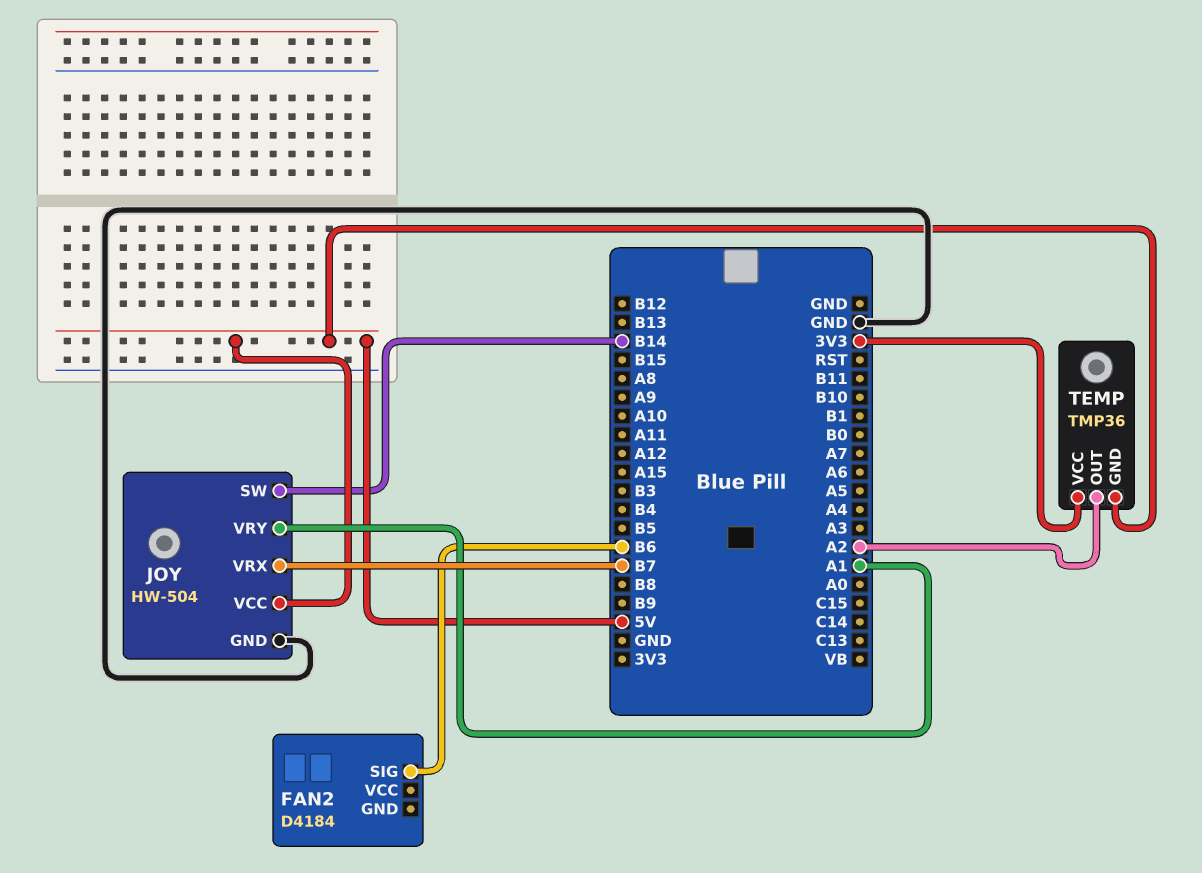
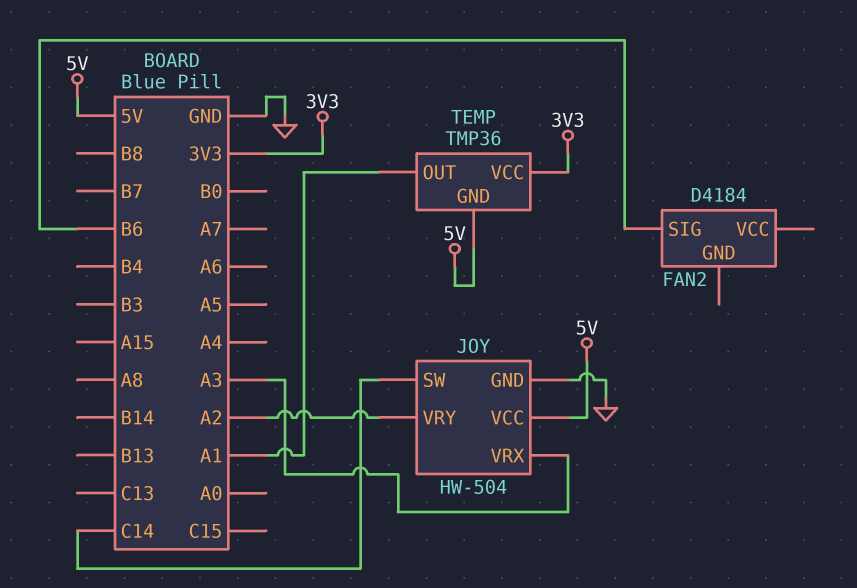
JOY pin SW: B14 -> C14
JOY pin VRX: B7 -> A3
JOY pin VRY: A1 -> A2
TEMP pin OUT: A2 -> A1

